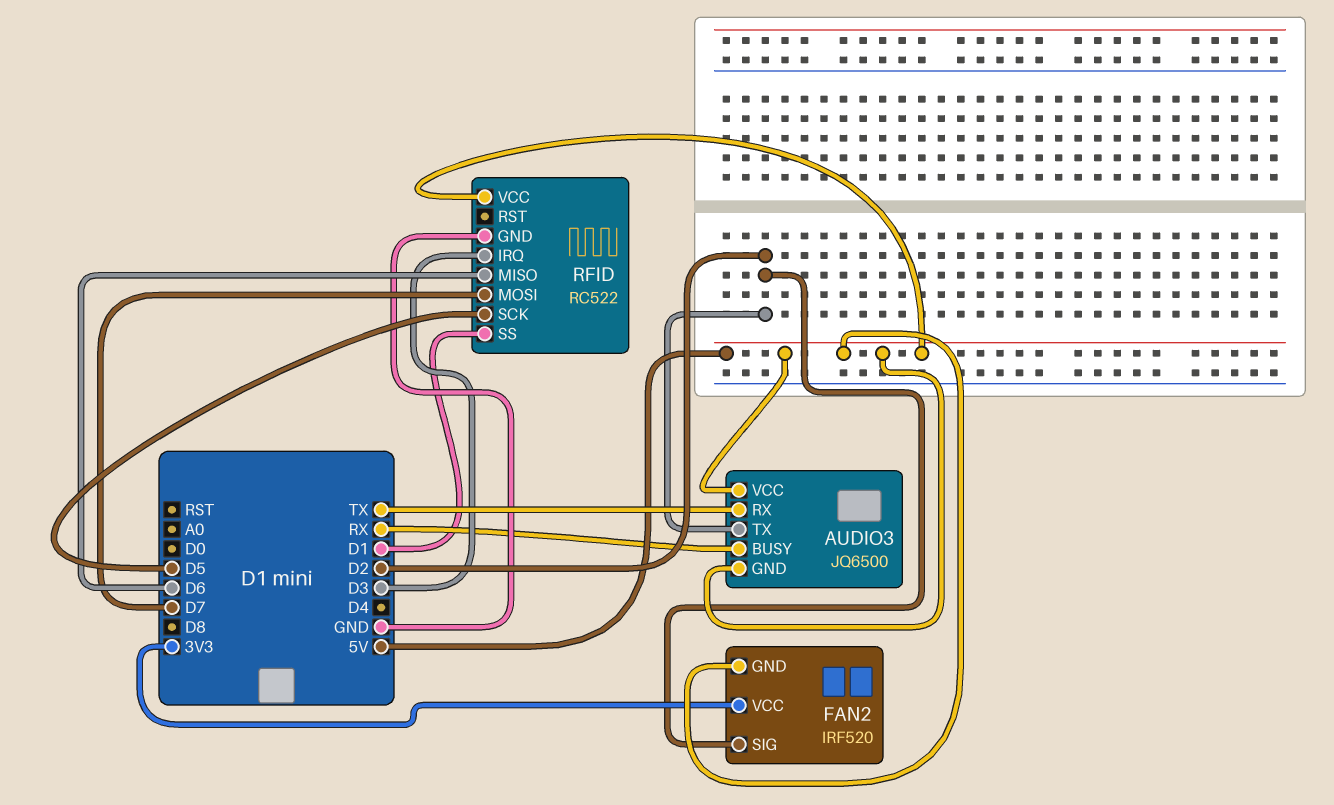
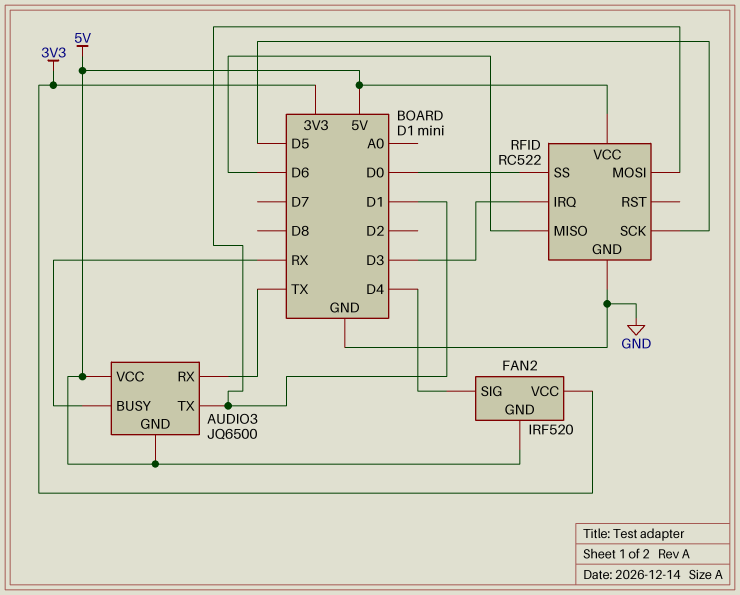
AUDIO3 pin TX: D2 -> D1
FAN2 pin SIG: D2 -> D4
RFID pin MOSI: D7 -> D1
RFID pin SS: D1 -> D0

